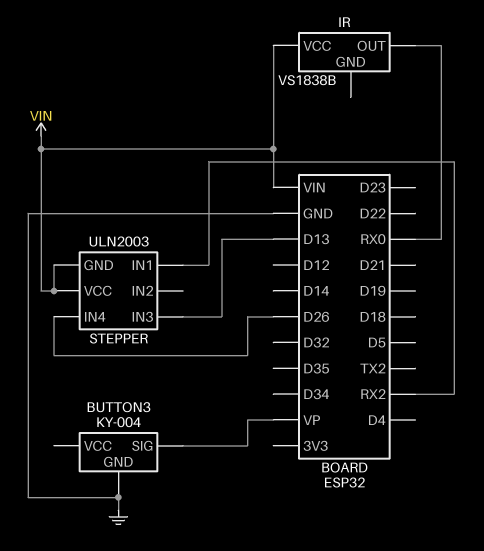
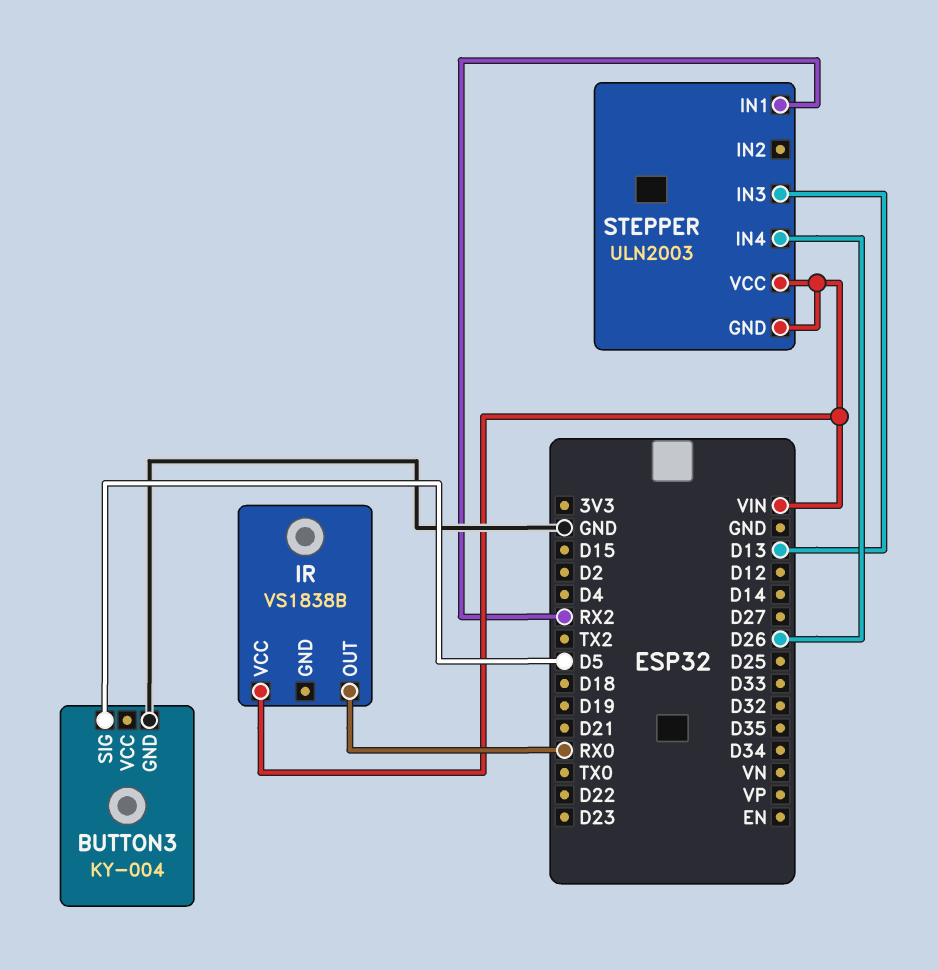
BUTTON3 pin SIG: VP -> D5

